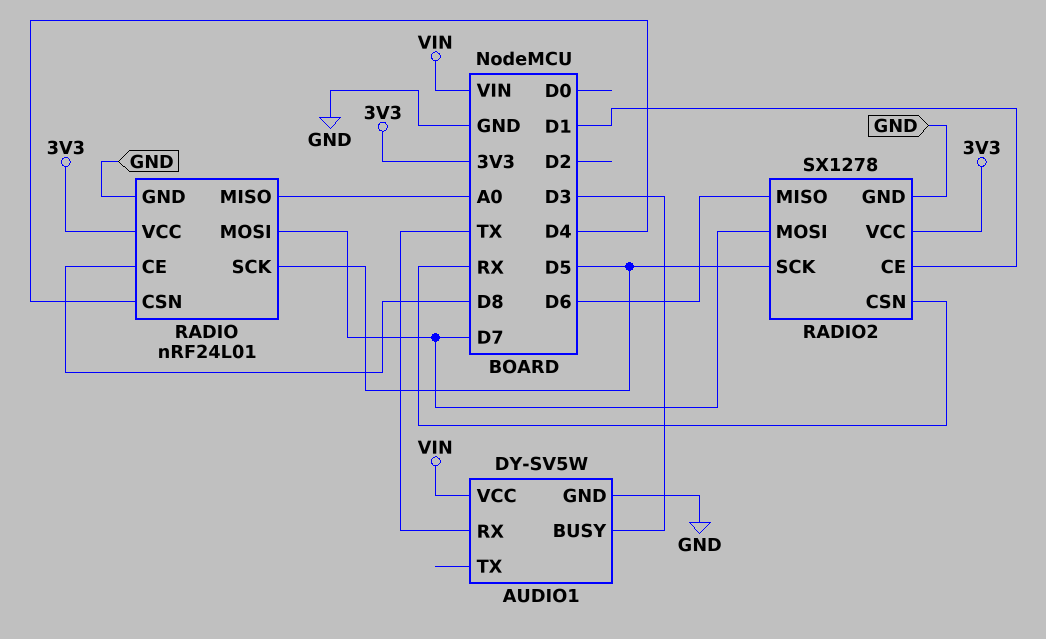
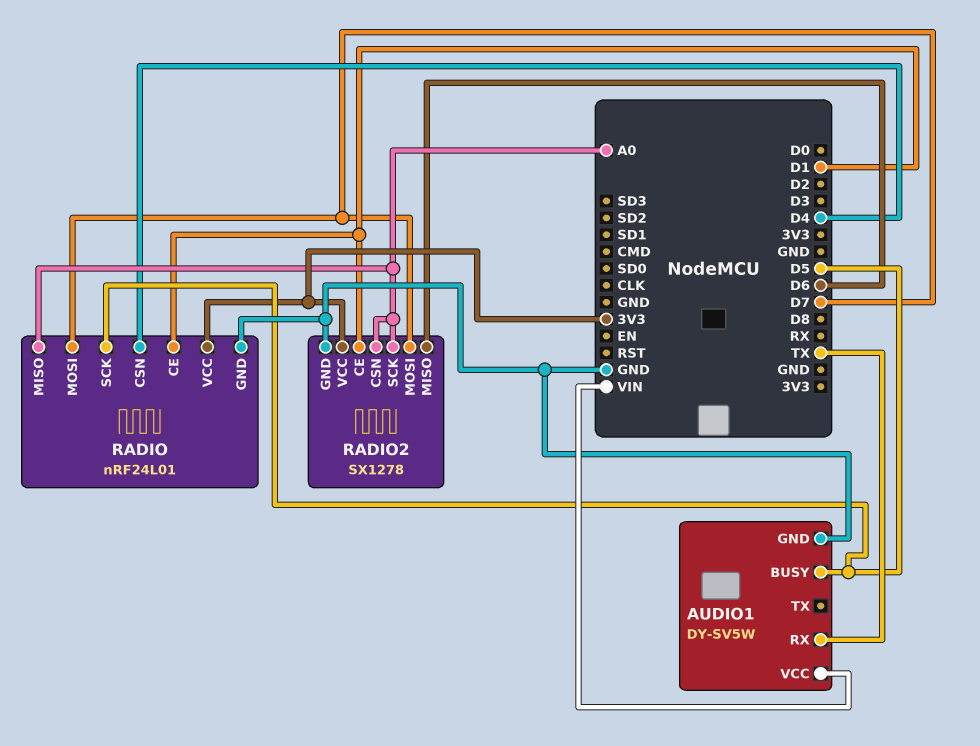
AUDIO1 pin BUSY: D3 -> D5
RADIO pin CE: D8 -> D1
RADIO2 pin CSN: RX -> A0
RADIO2 pin SCK: D5 -> A0

